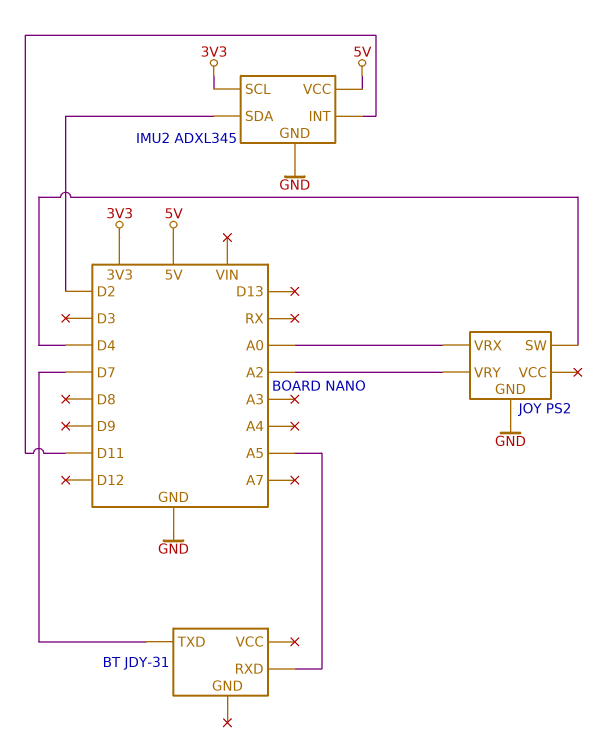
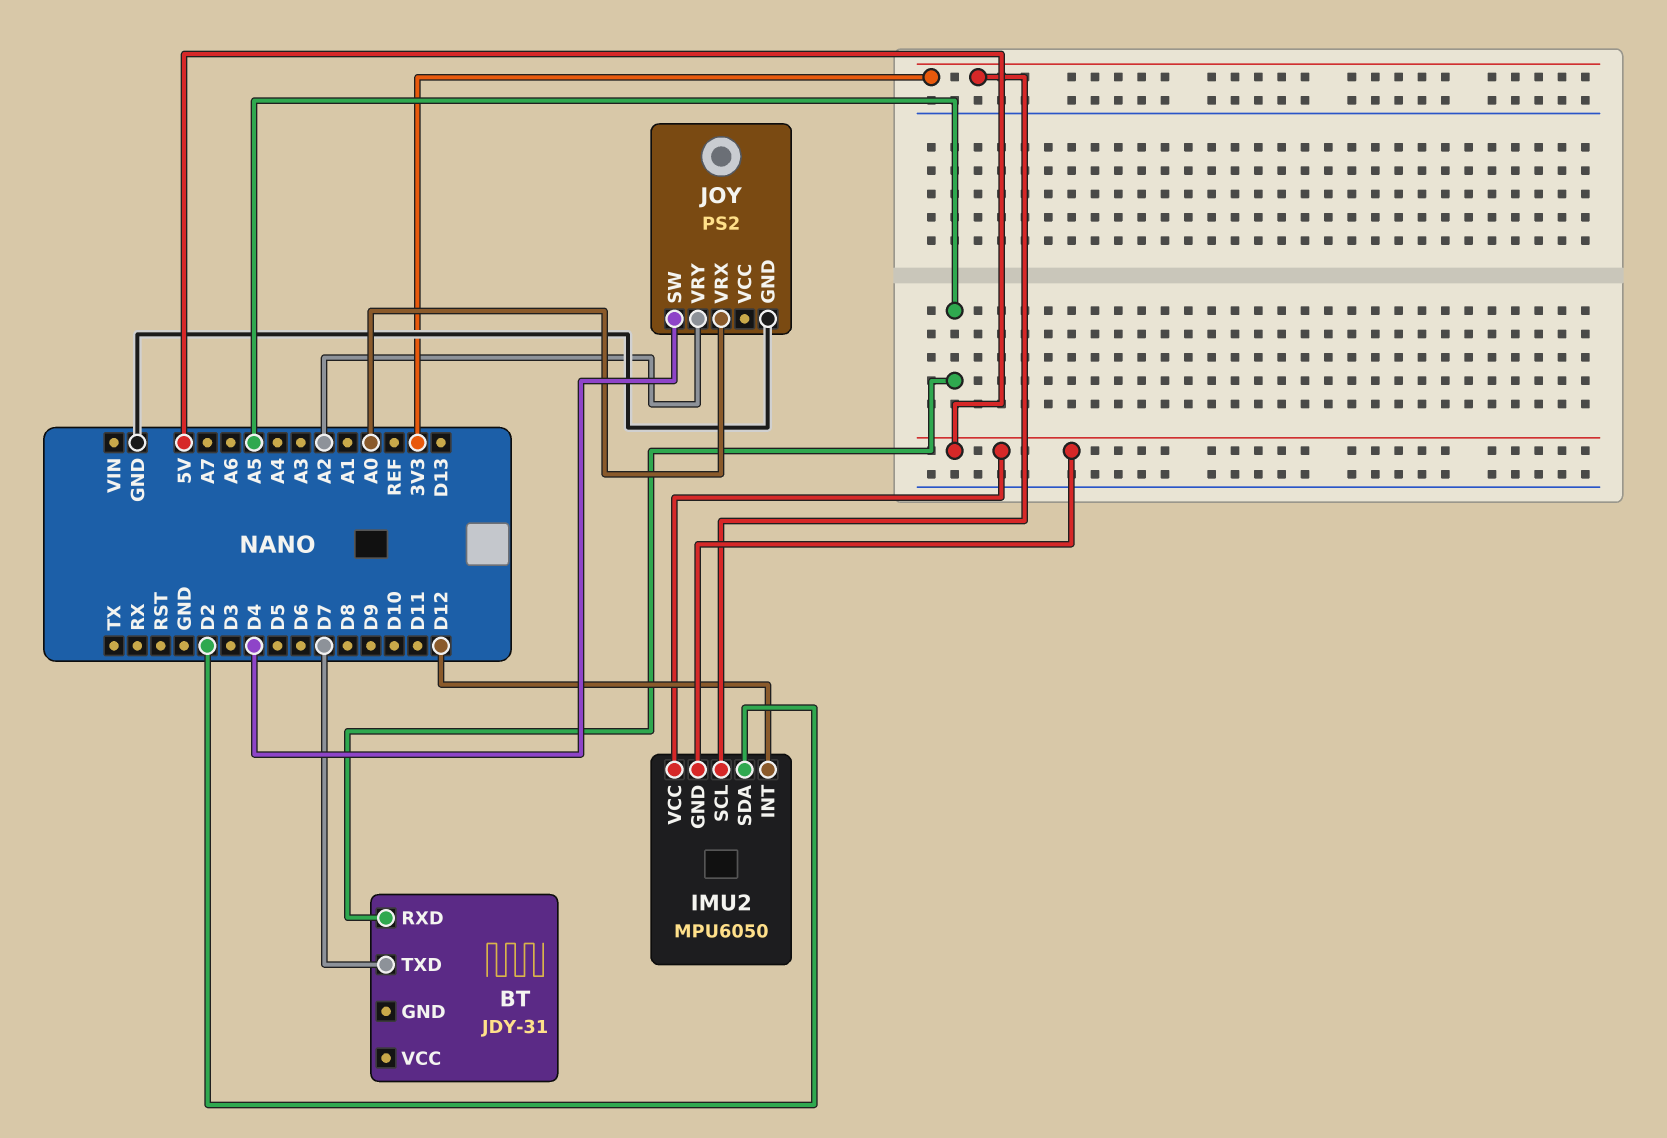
IMU2: ADXL345 -> MPU6050
IMU2 pin GND: GND -> 5V
IMU2 pin INT: D11 -> D12

